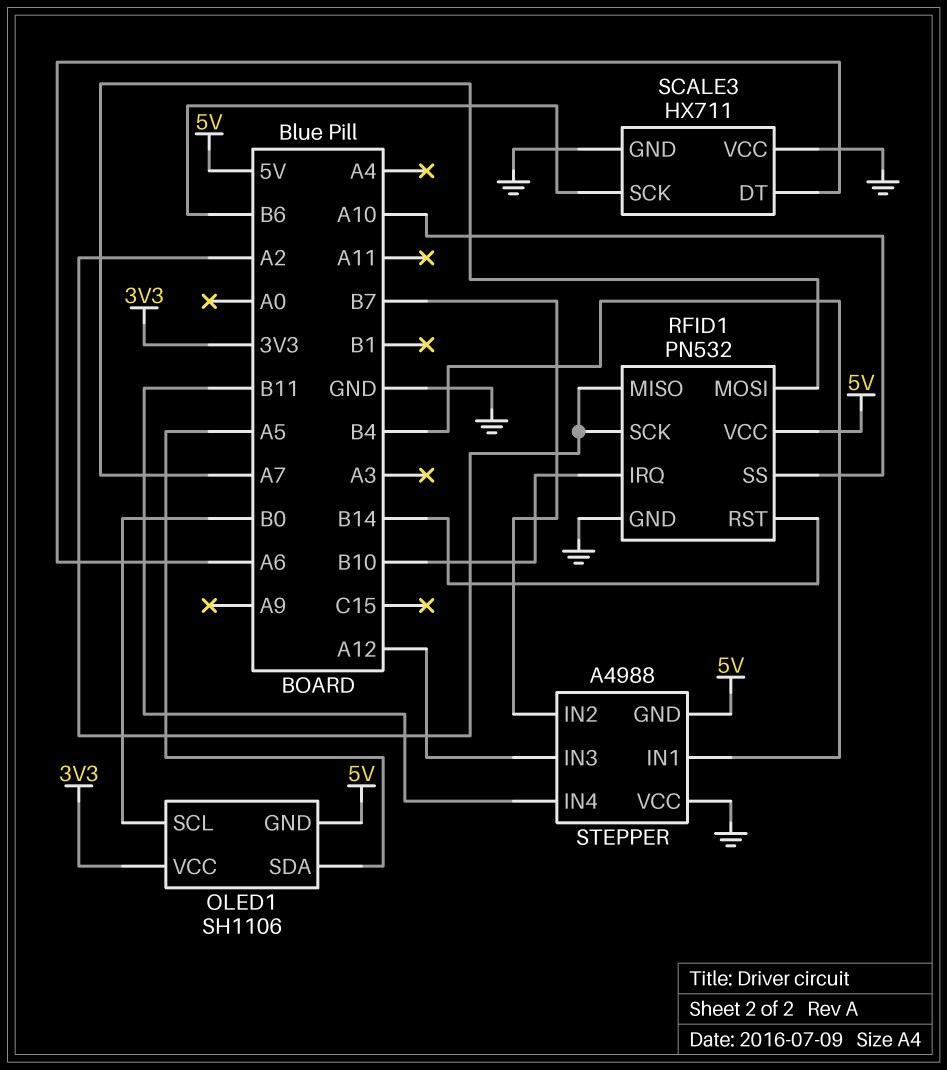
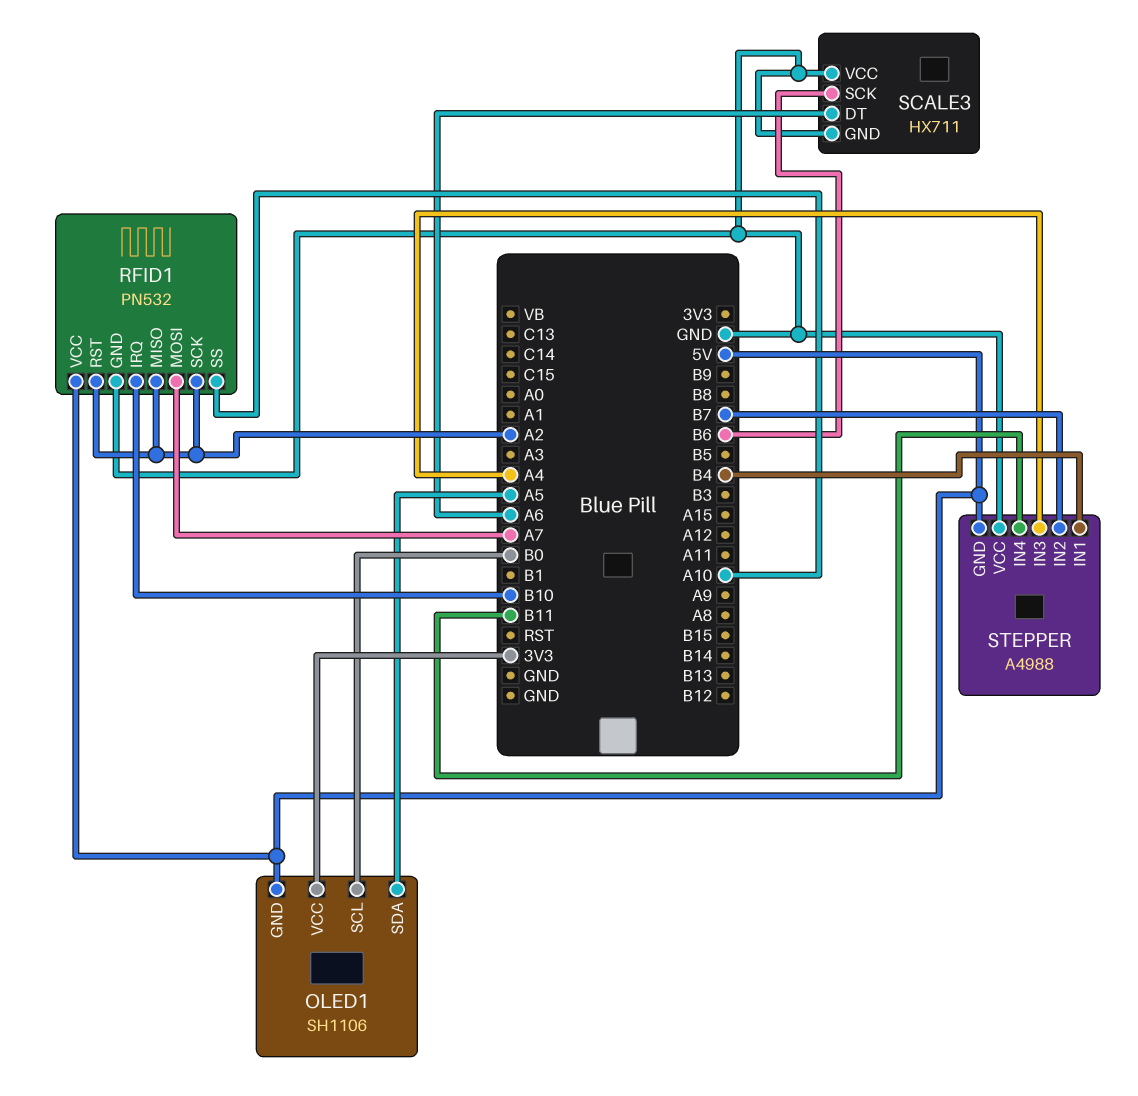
RFID1 pin RST: B14 -> A2
STEPPER pin IN3: A12 -> A4

